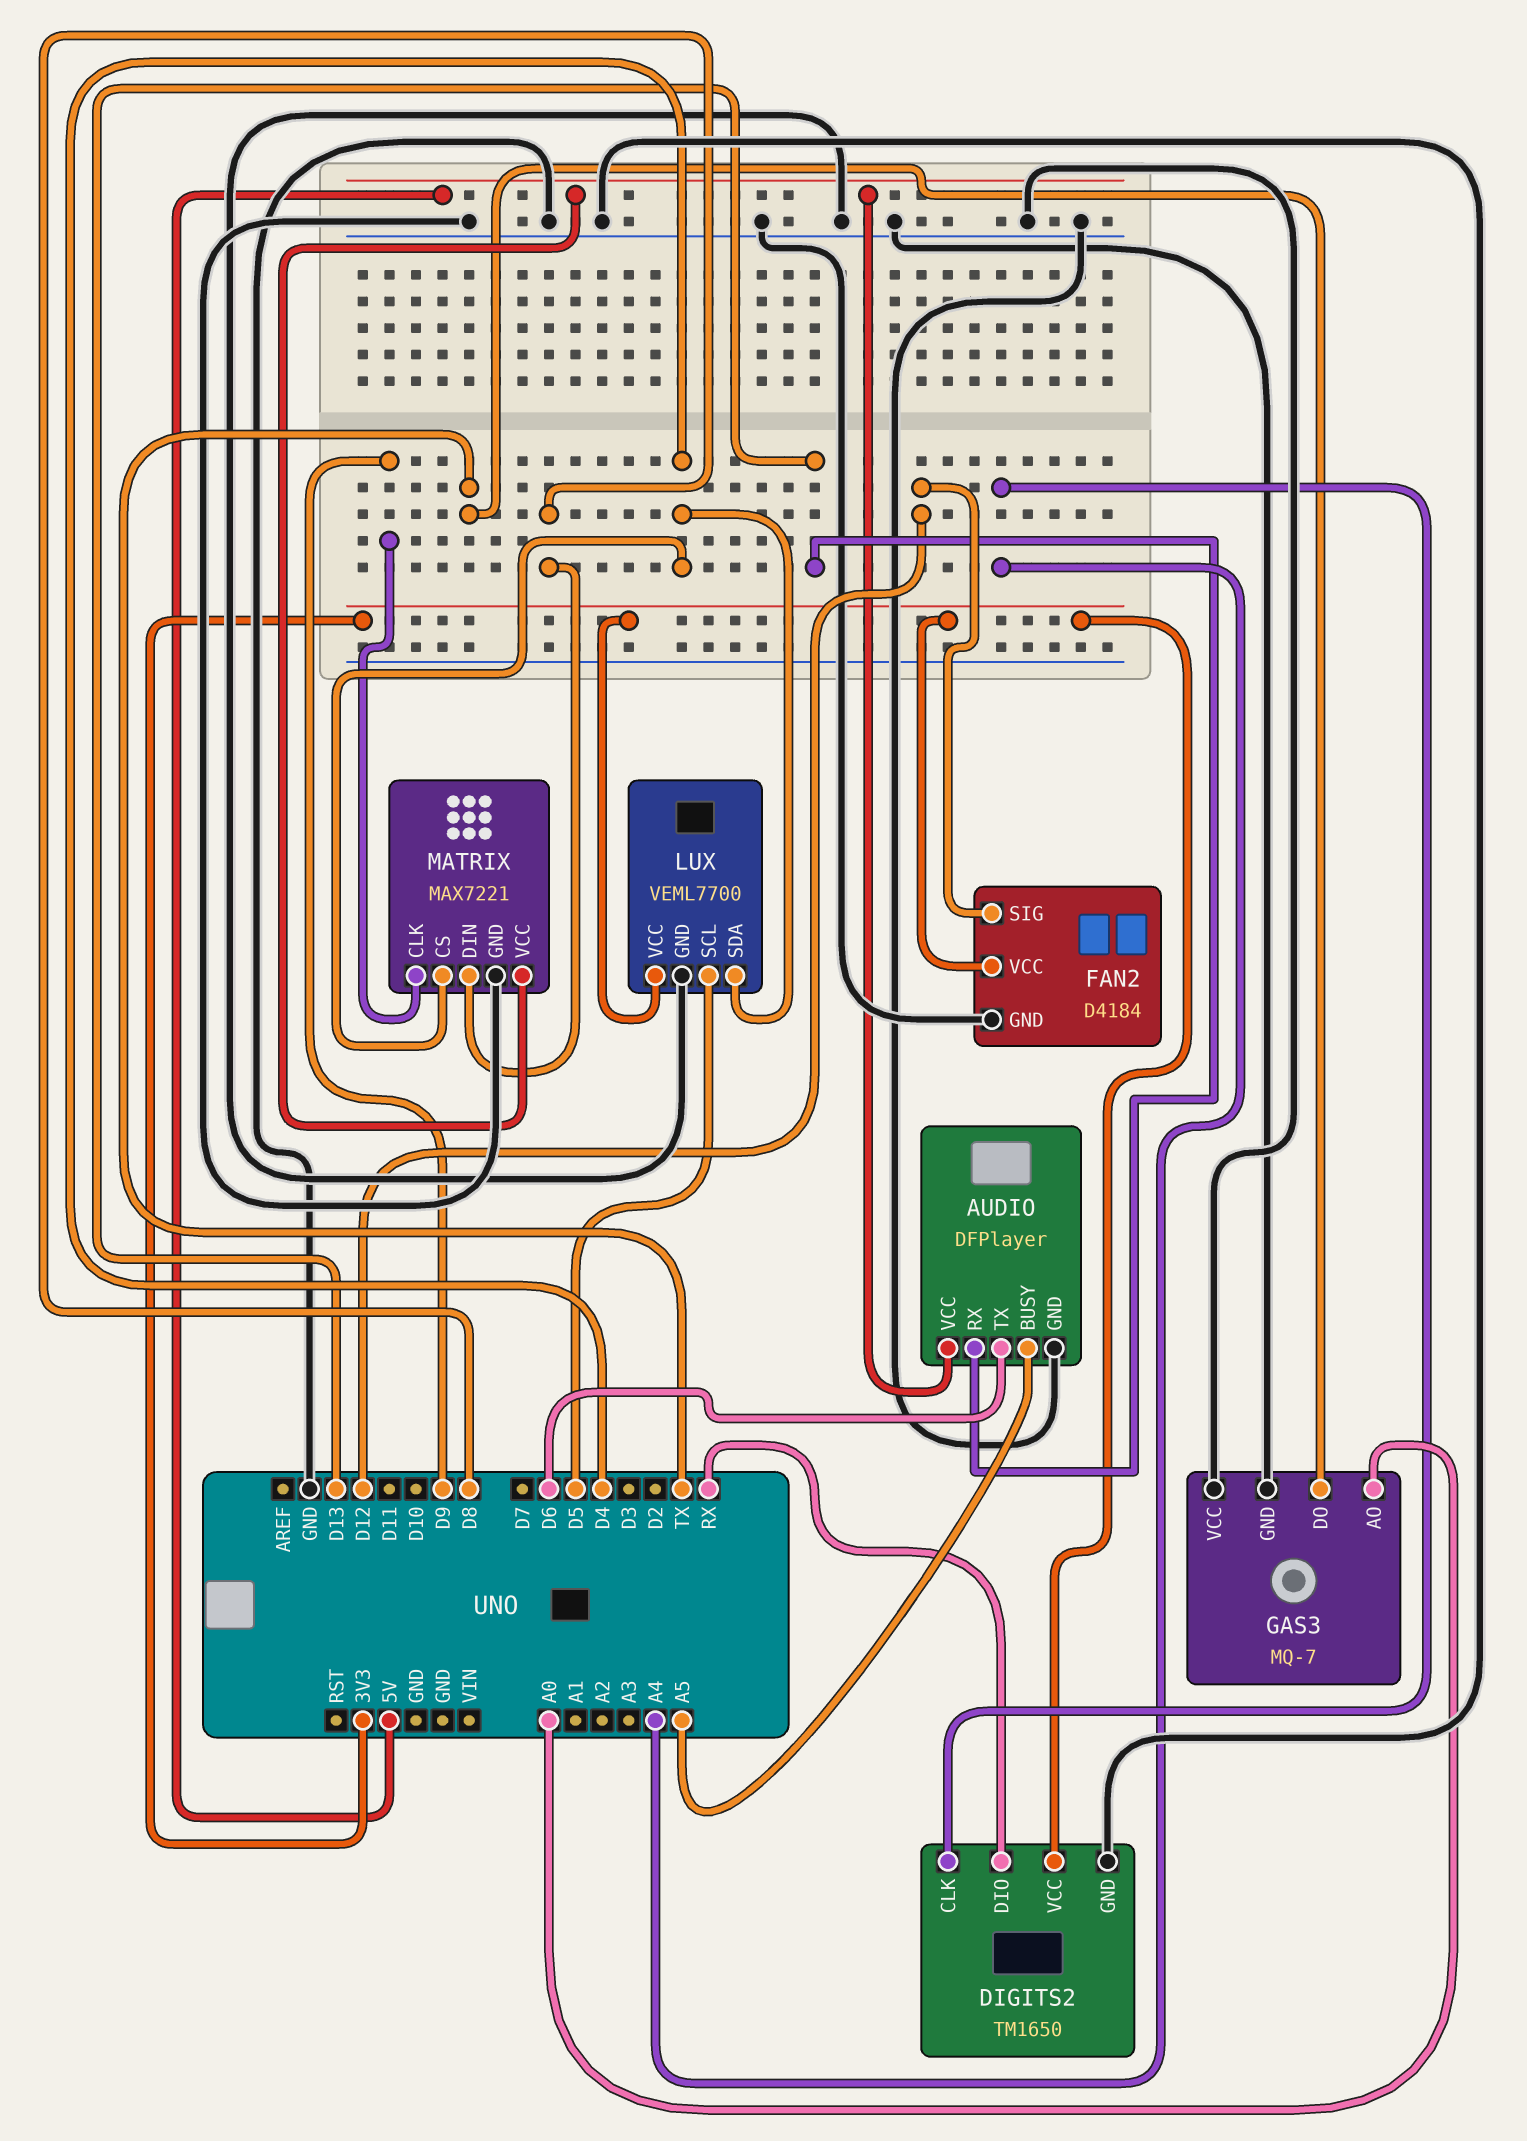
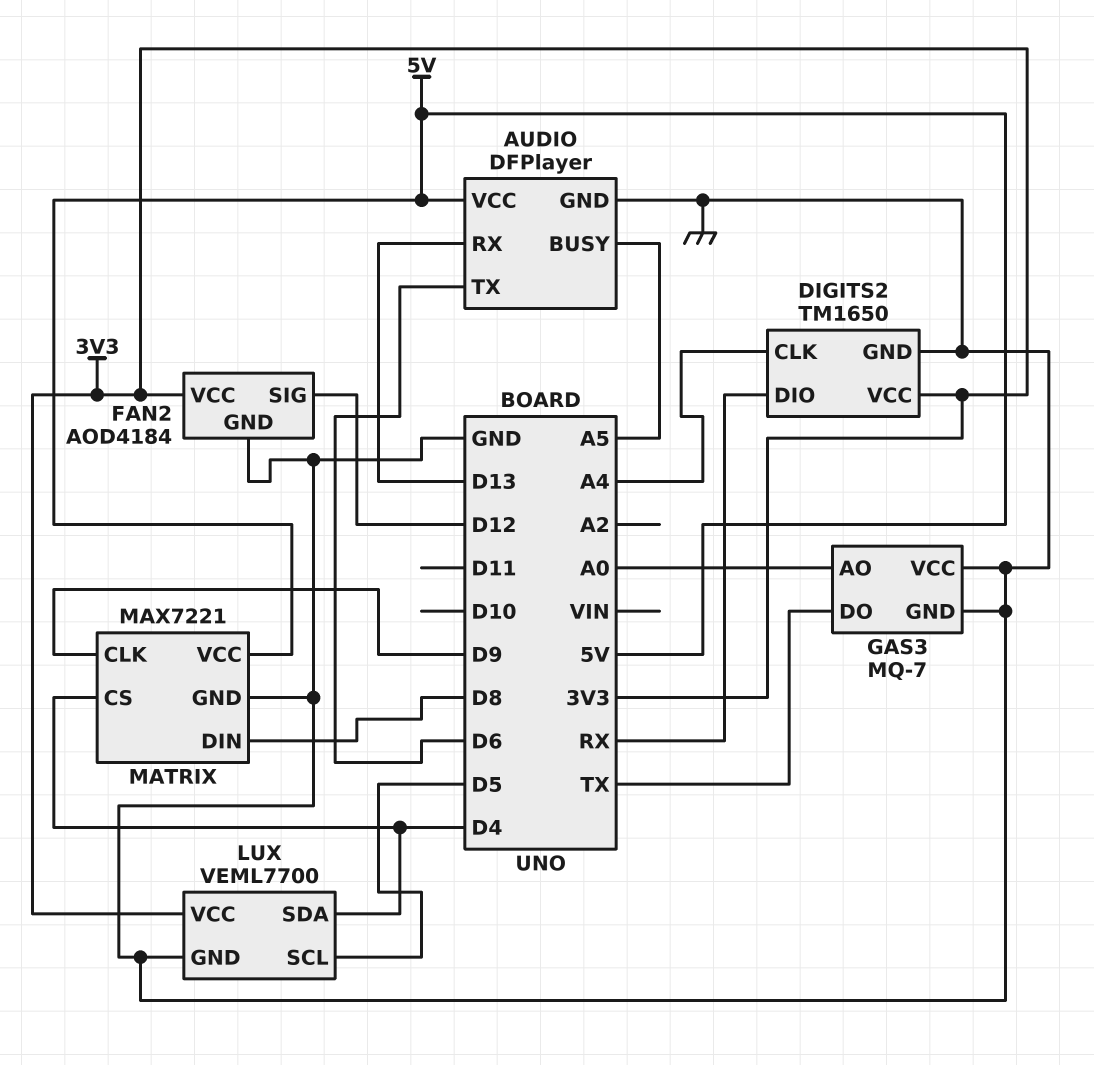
FAN2: D4184 -> AOD4184

